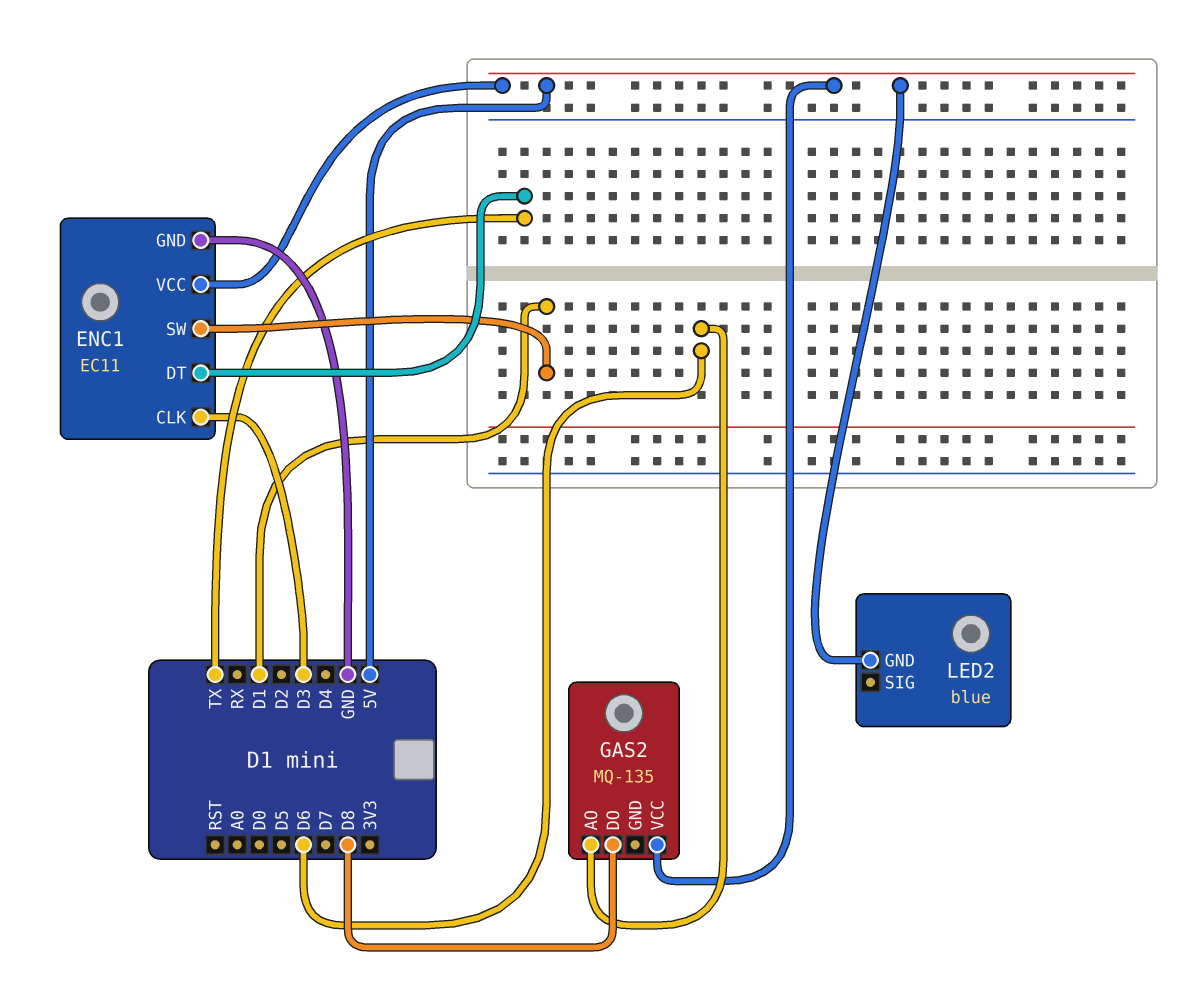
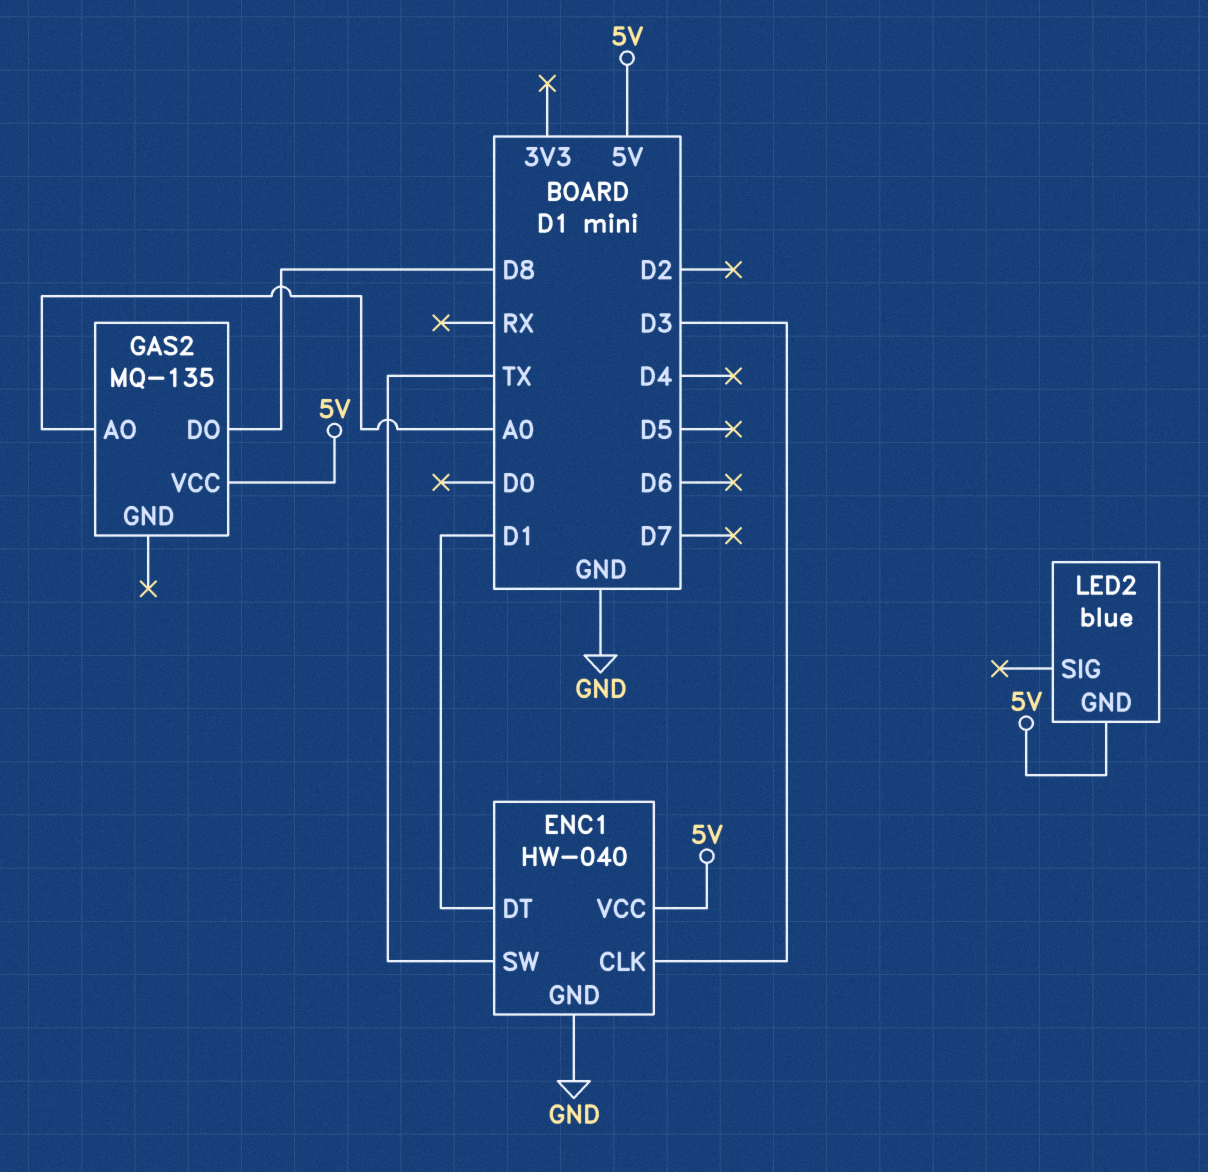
ENC1: EC11 -> HW-040
ENC1 pin DT: TX -> D1
ENC1 pin SW: D1 -> TX
GAS2 pin AO: D6 -> A0

